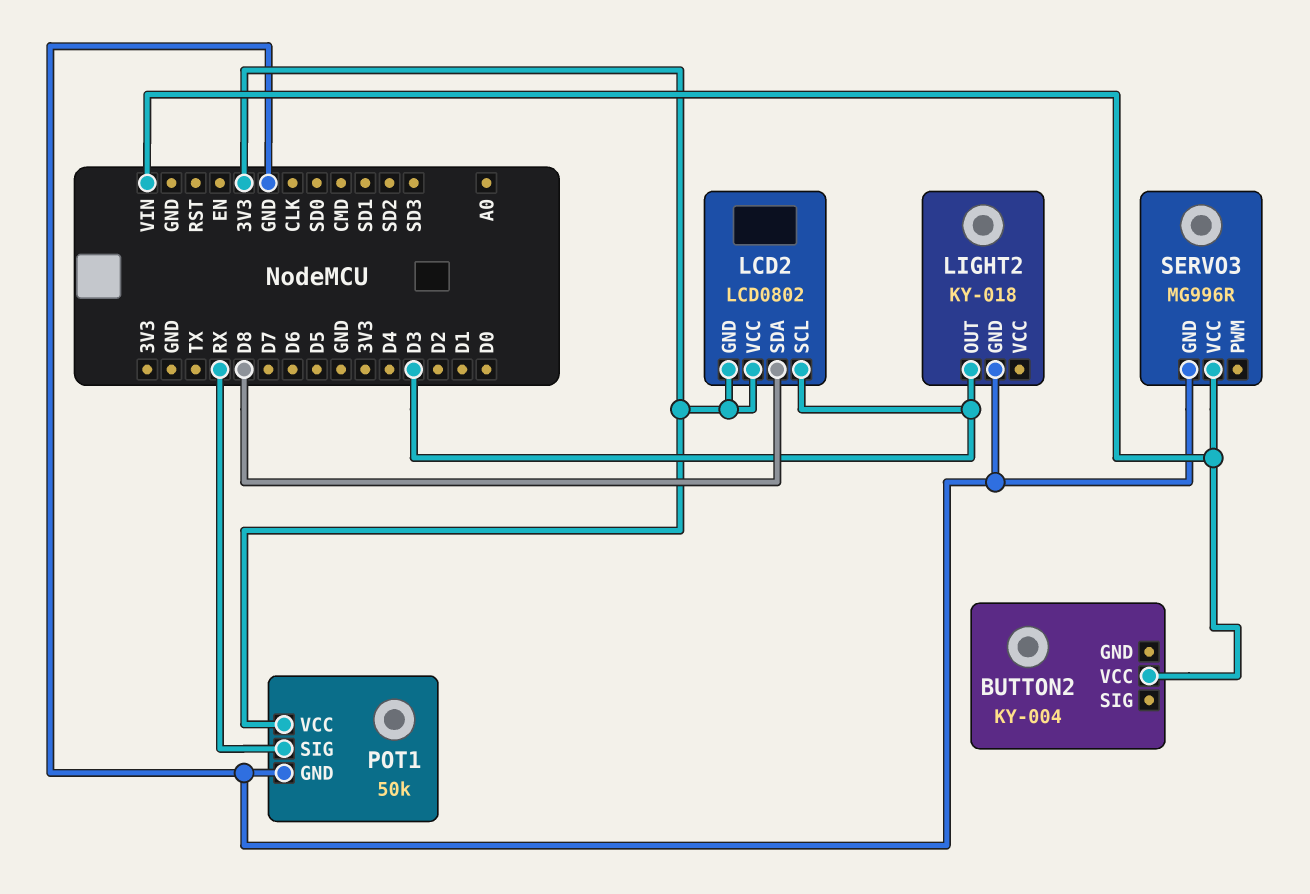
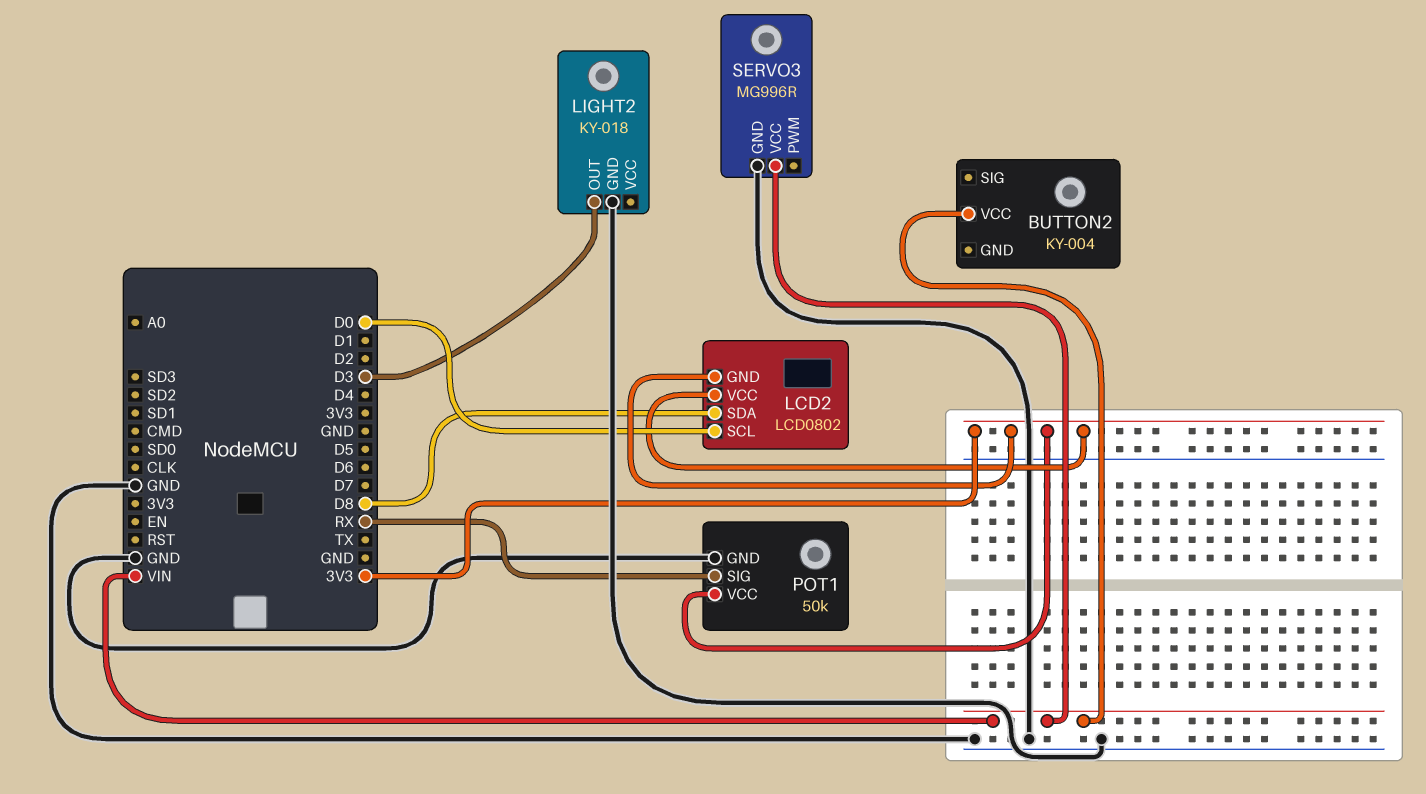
LCD2 pin SCL: D3 -> D0

